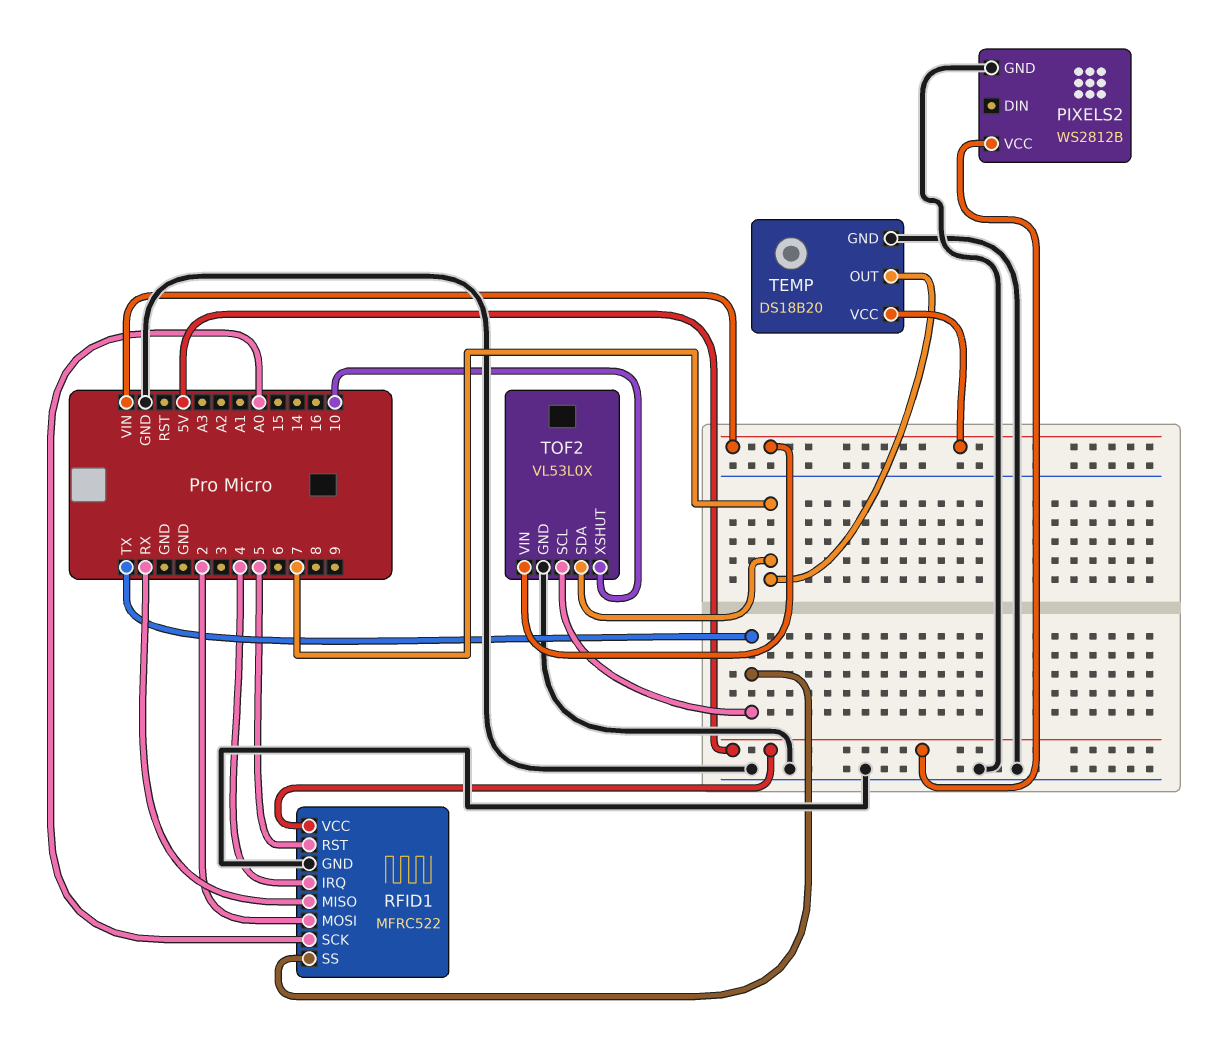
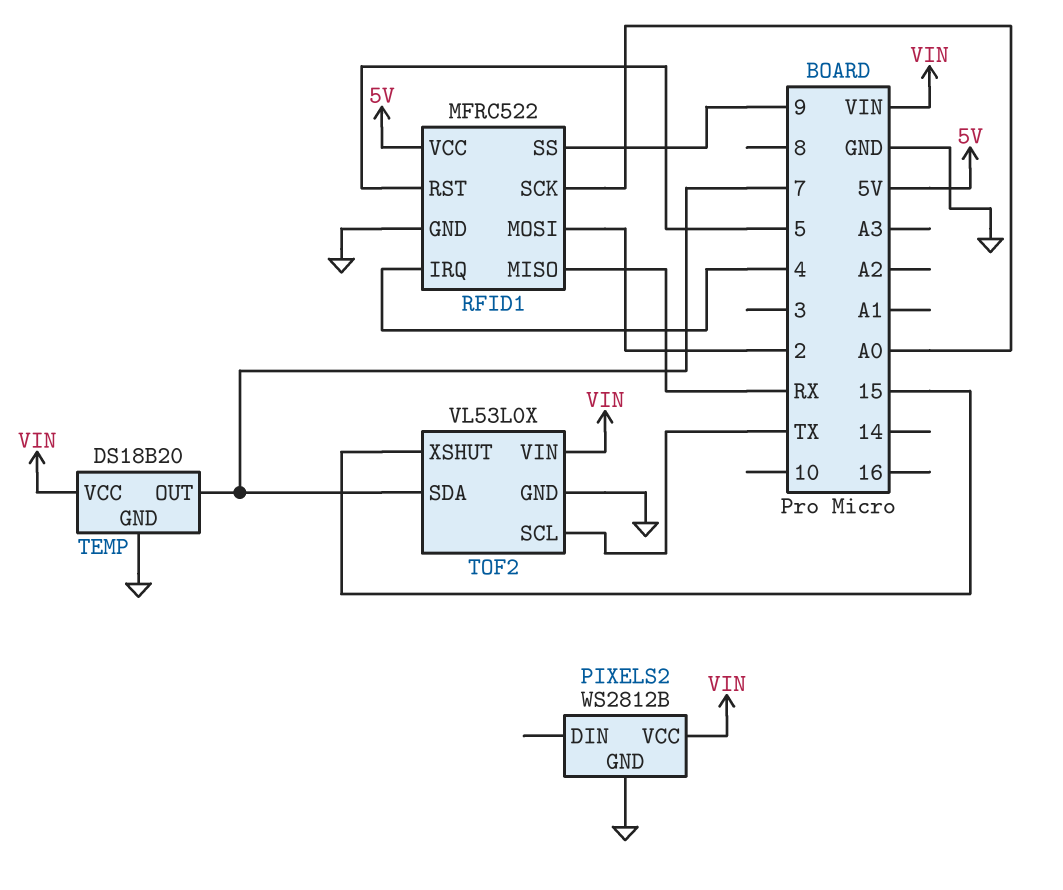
PIXELS2 pin VCC: 5V -> VIN
RFID1 pin SS: TX -> 9
TOF2 pin XSHUT: 10 -> 15

